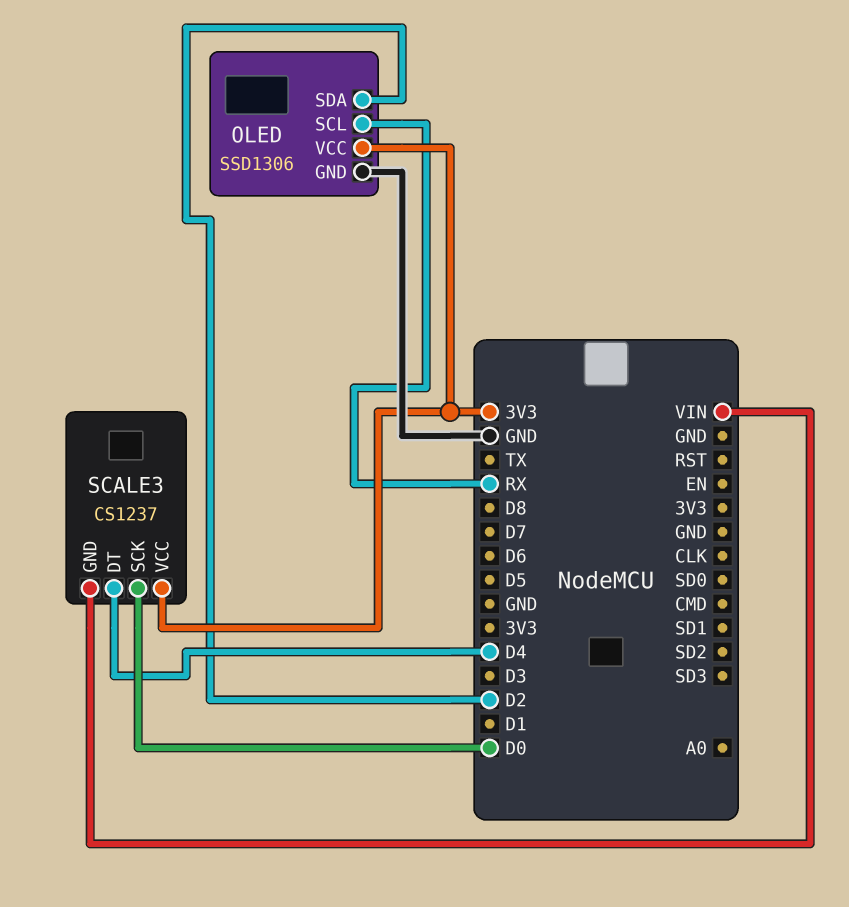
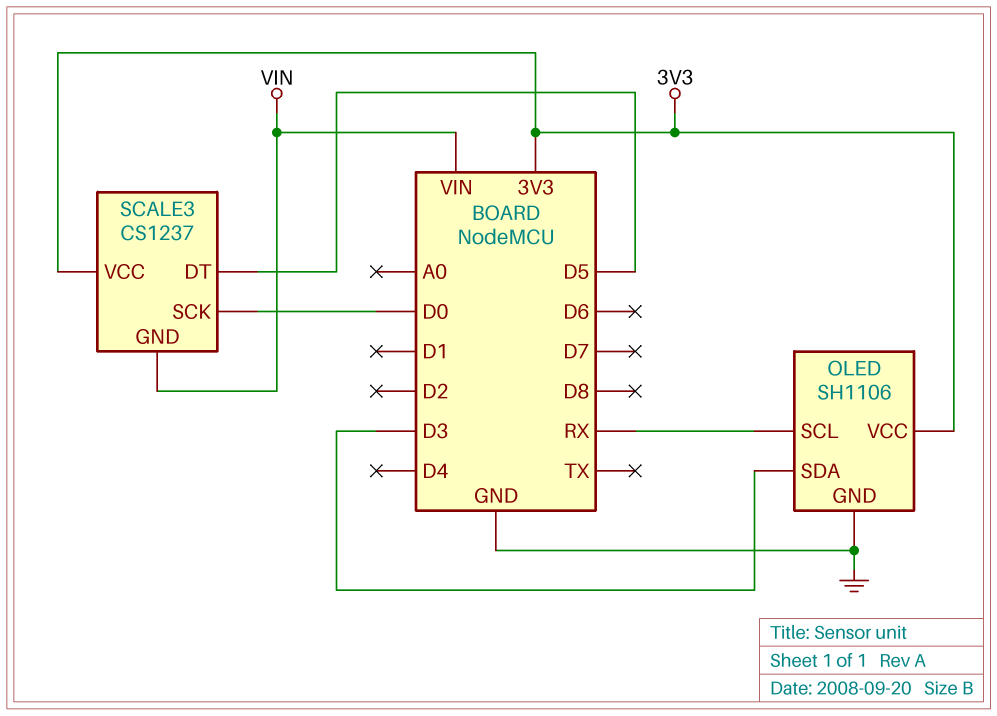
OLED: SSD1306 -> SH1106
OLED pin SDA: D2 -> D3
SCALE3 pin DT: D4 -> D5

